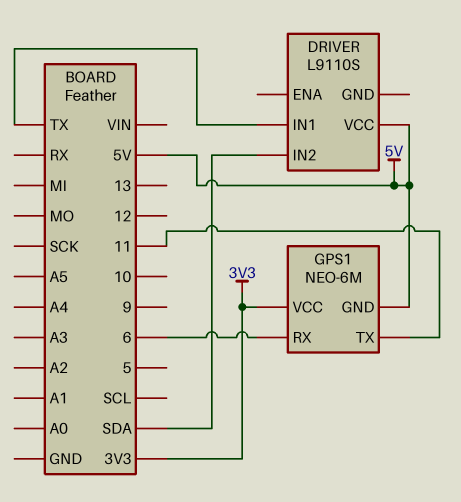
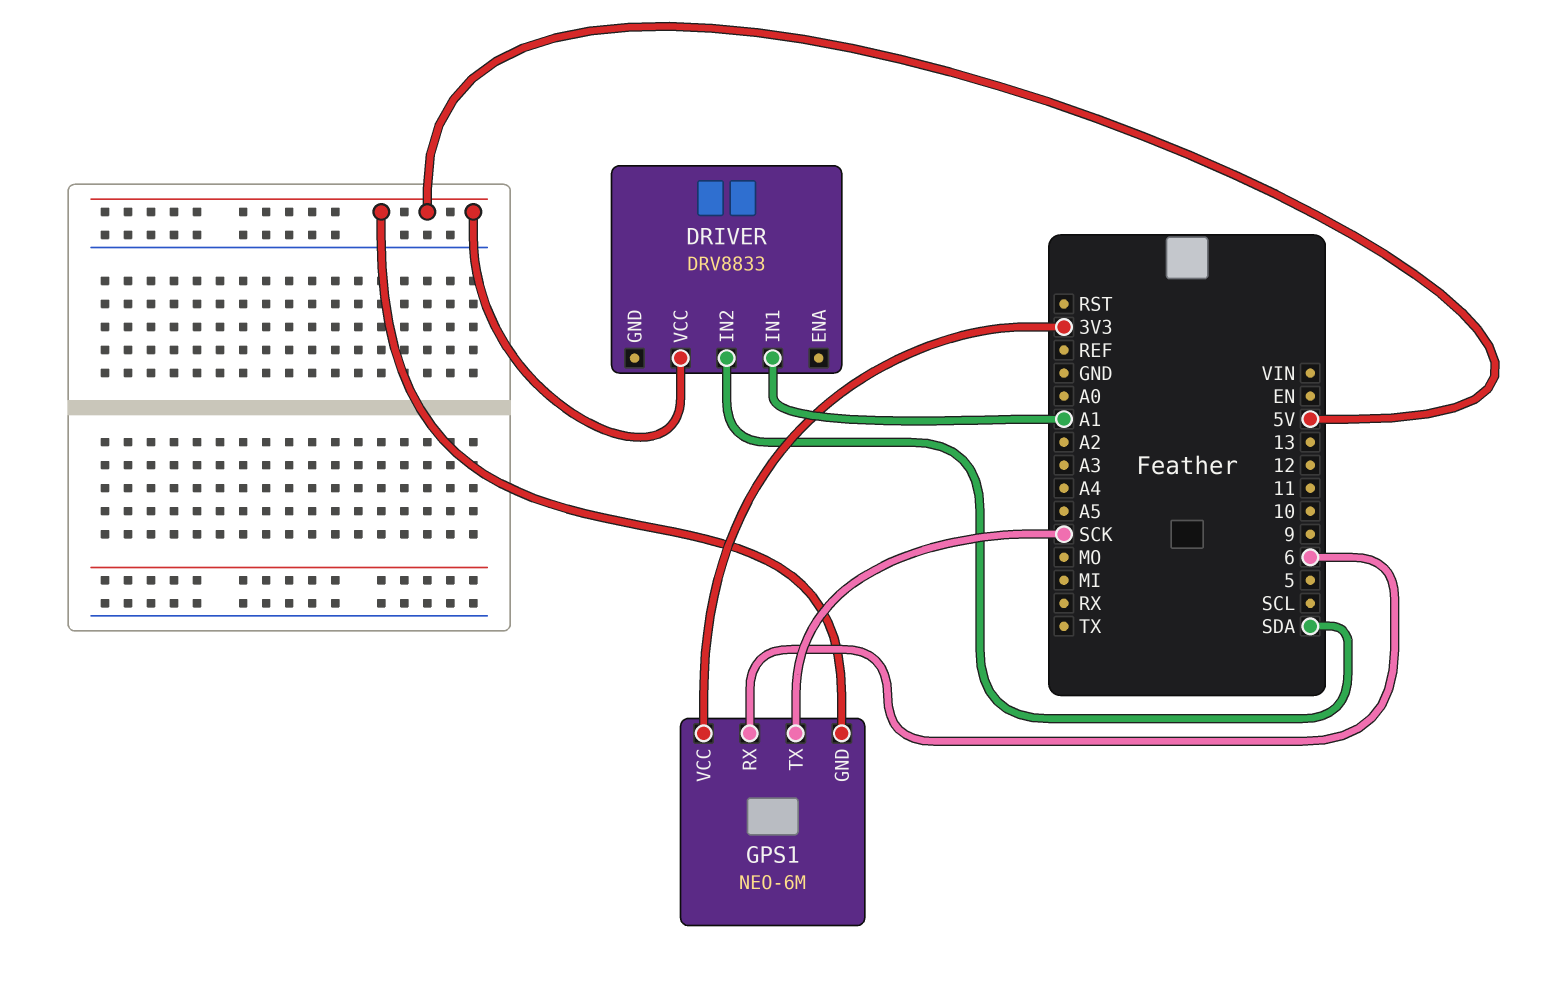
DRIVER: L9110S -> DRV8833
DRIVER pin IN1: TX -> A1
GPS1 pin TX: 11 -> SCK

